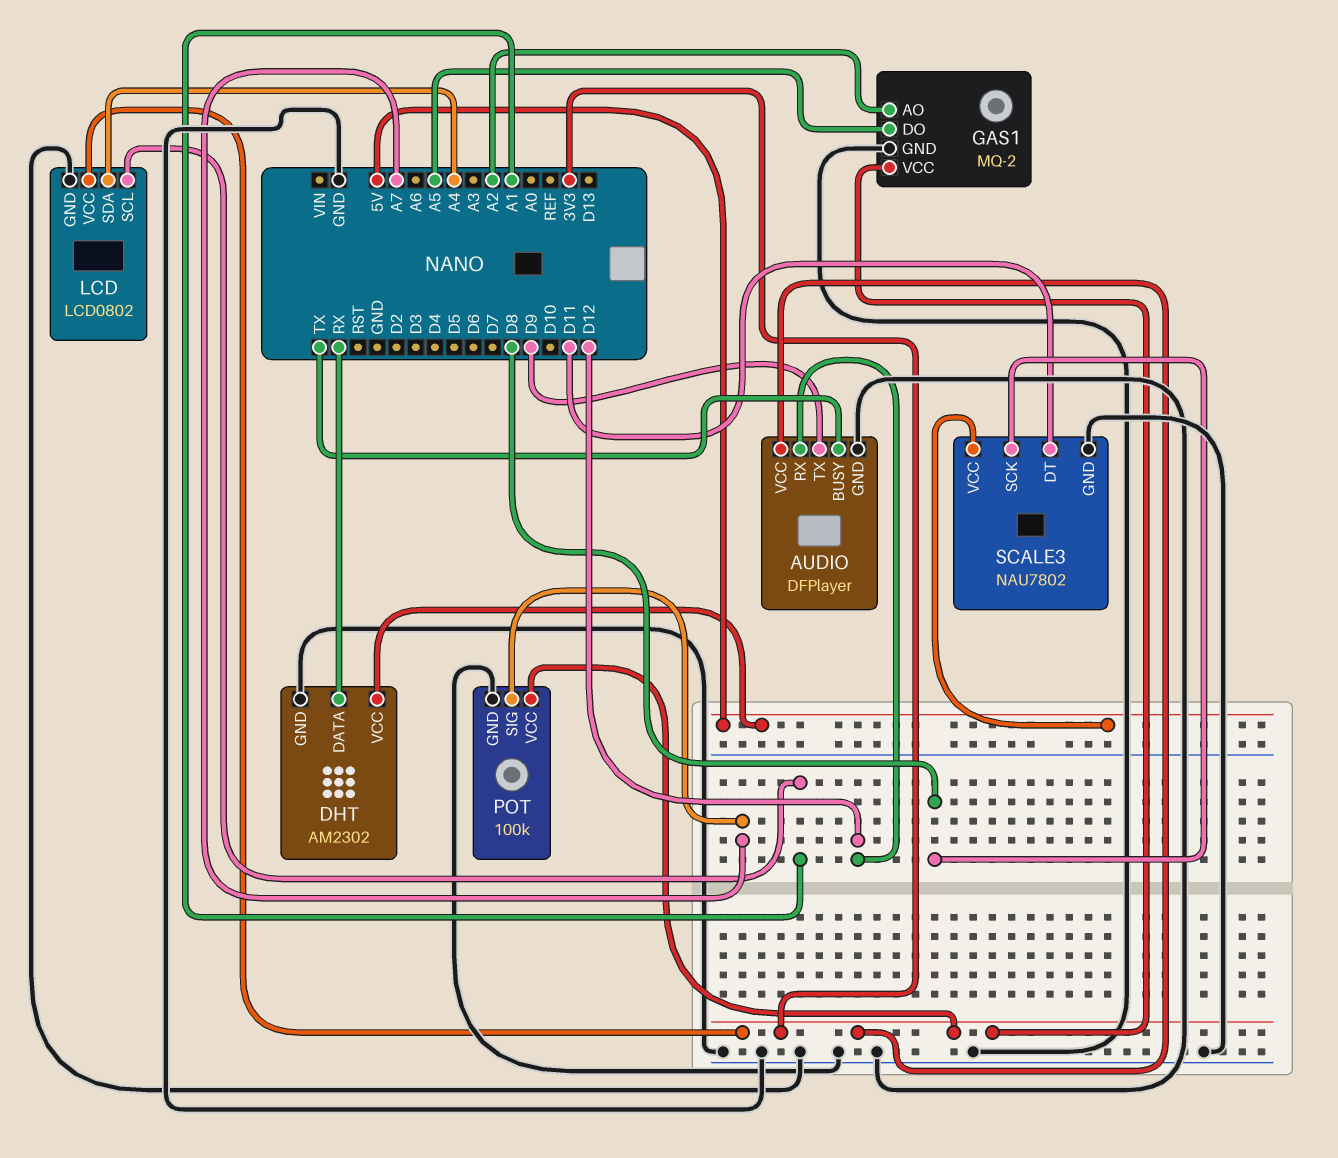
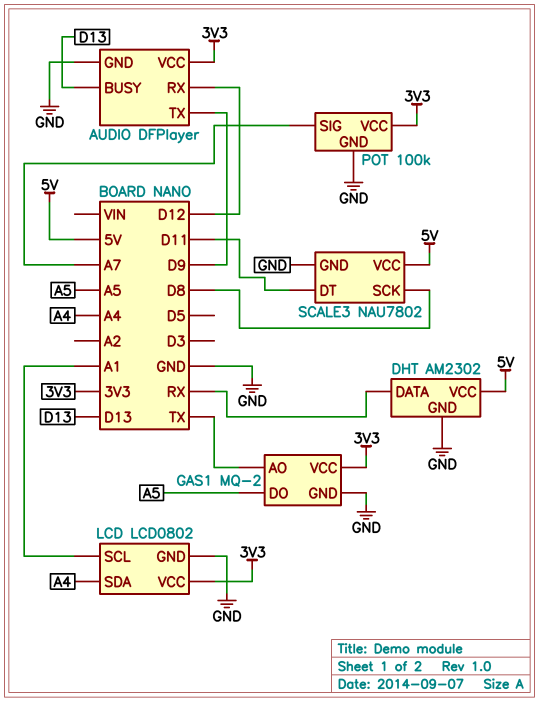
AUDIO pin BUSY: TX -> D13
GAS1 pin AO: A2 -> TX

